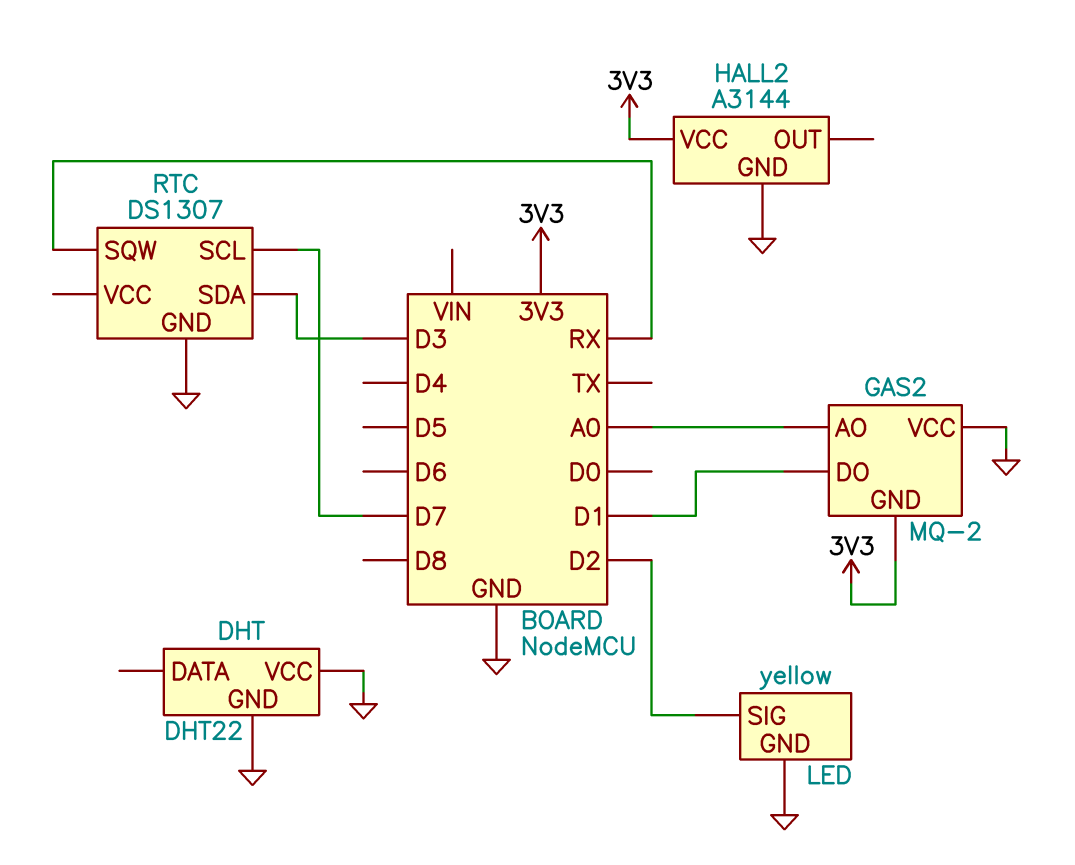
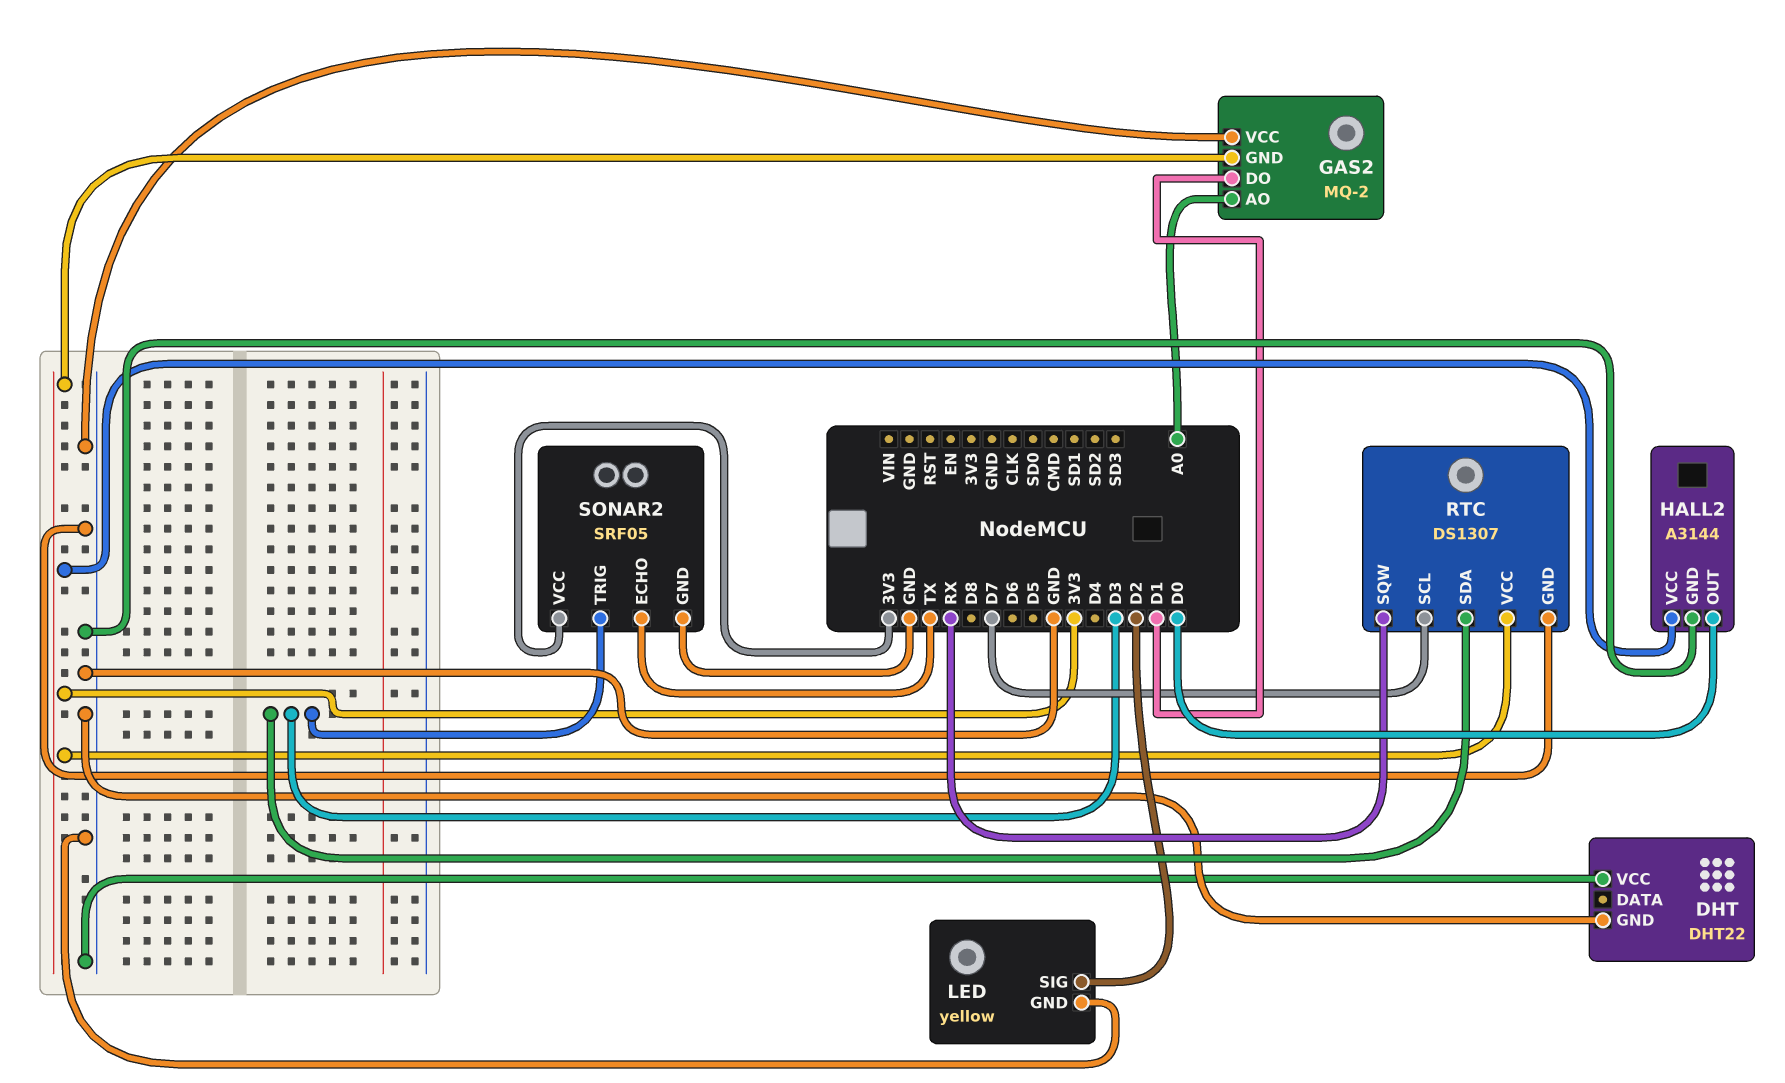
HALL2 pin OUT: none -> D0
RTC pin VCC: none -> 3V3
SONAR2: none -> SRF05
SONAR2 pin ECHO: none -> TX
SONAR2 pin GND: none -> GND
SONAR2 pin TRIG: none -> D3
SONAR2 pin VCC: none -> 3V3

